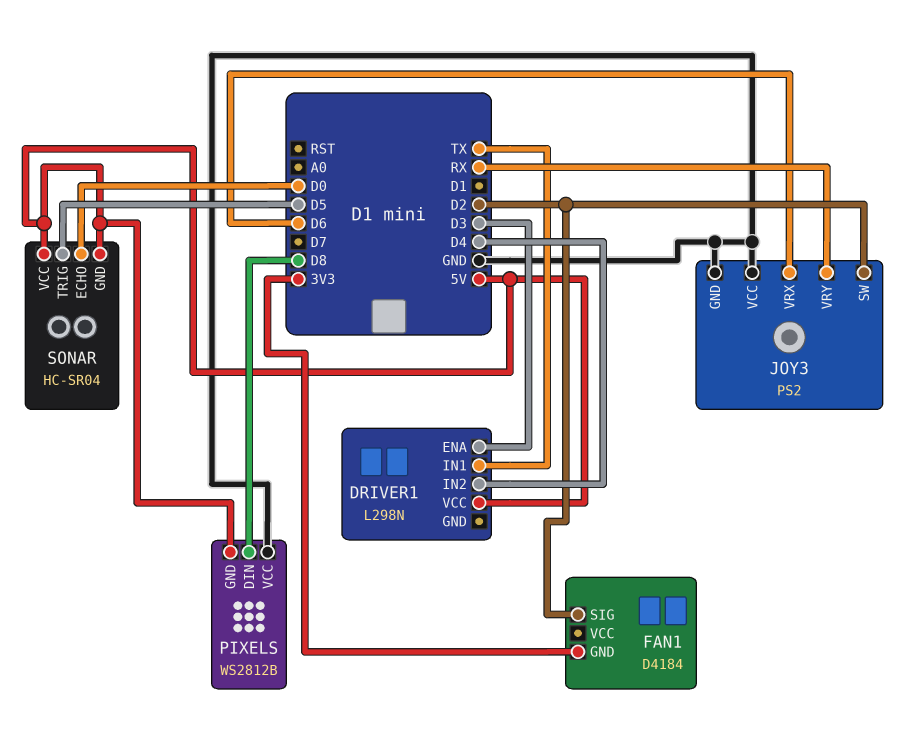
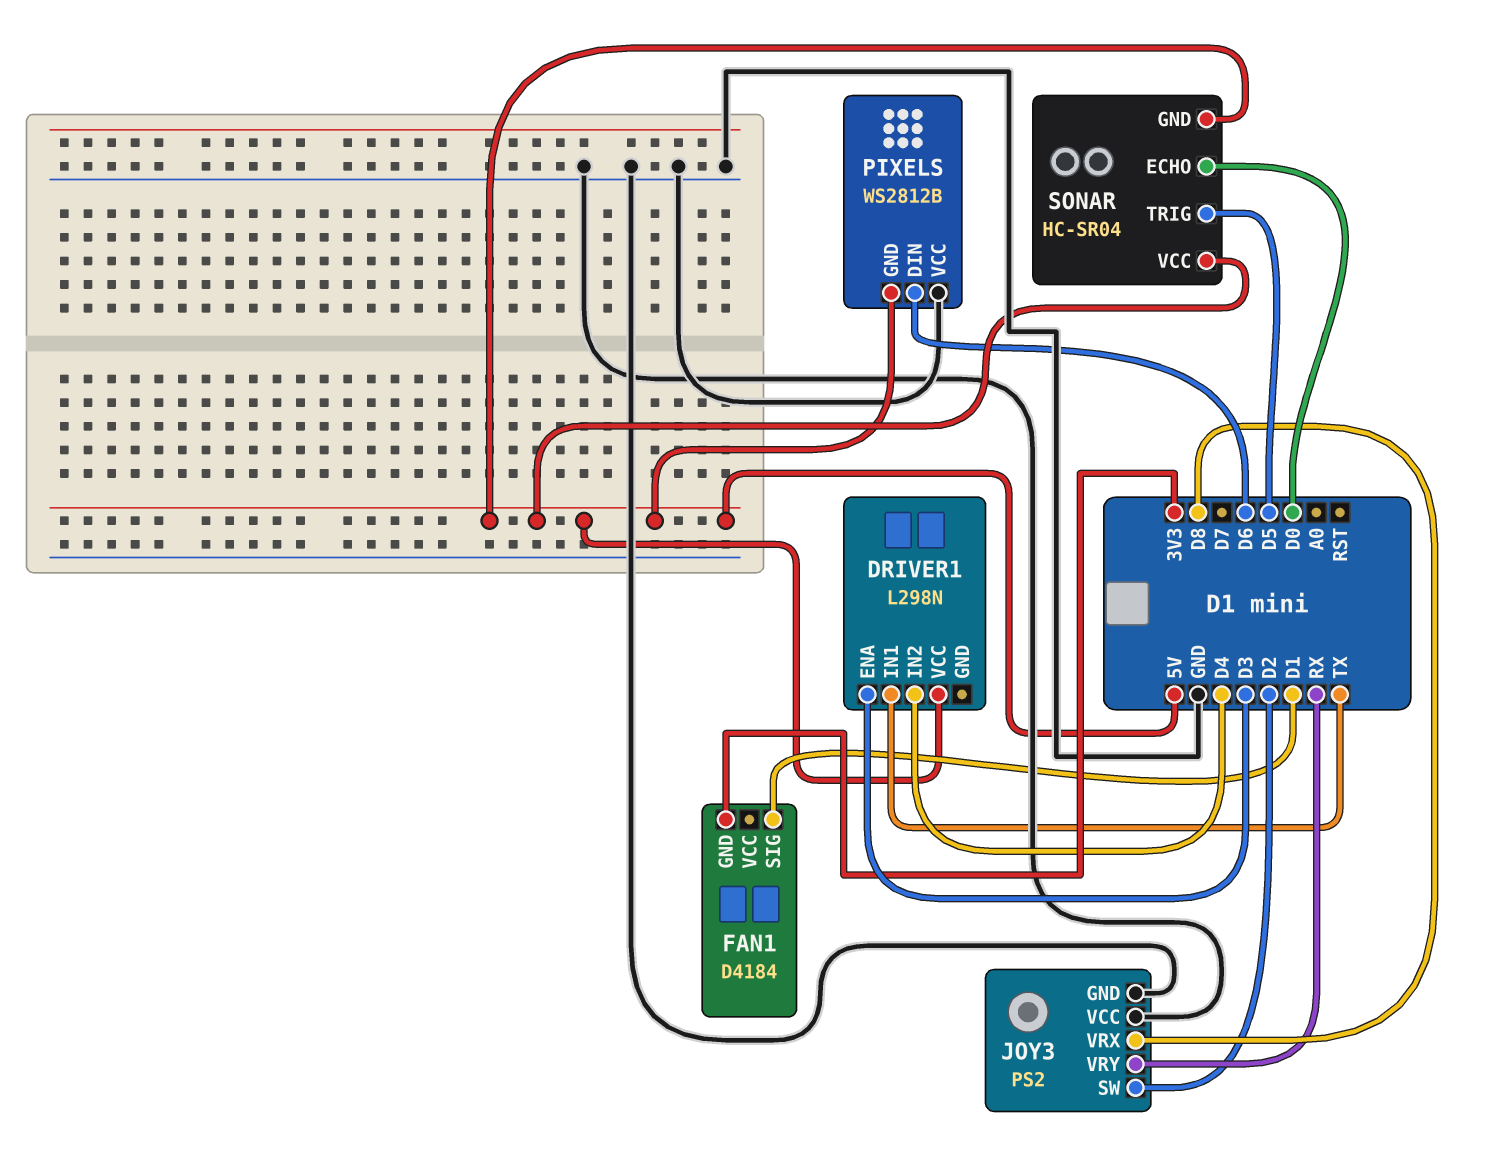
FAN1 pin SIG: D2 -> D1
JOY3 pin VRX: D6 -> D8
PIXELS pin DIN: D8 -> D6

